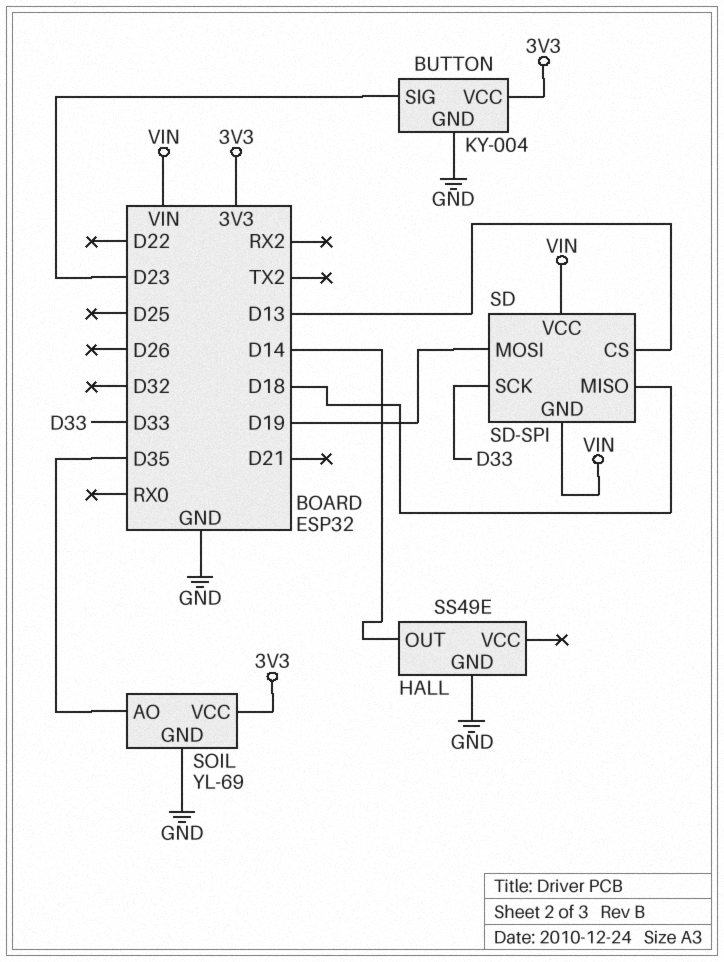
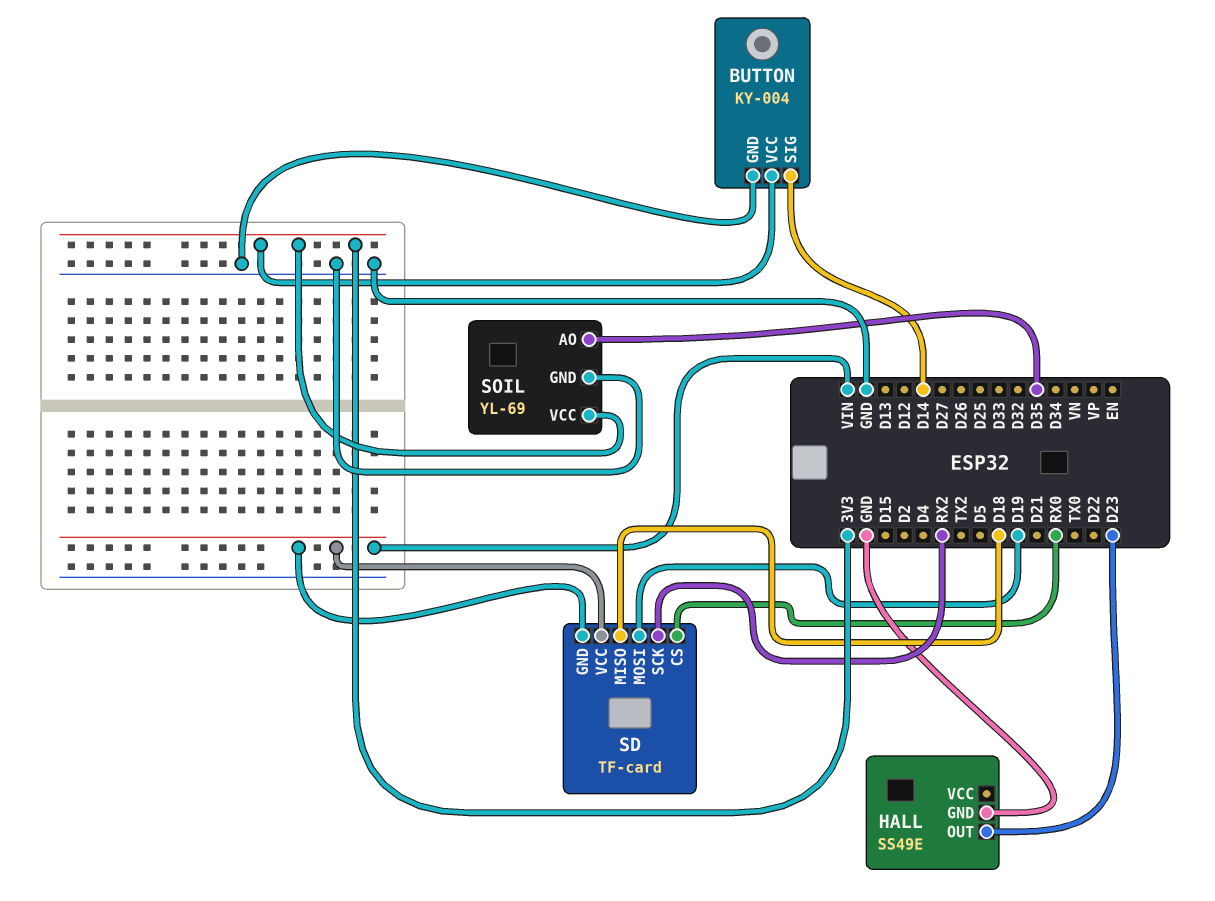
BUTTON pin SIG: D23 -> D14
HALL pin OUT: D14 -> D23
SD: SD-SPI -> TF-card
SD pin CS: D13 -> RX0
SD pin SCK: D33 -> RX2

